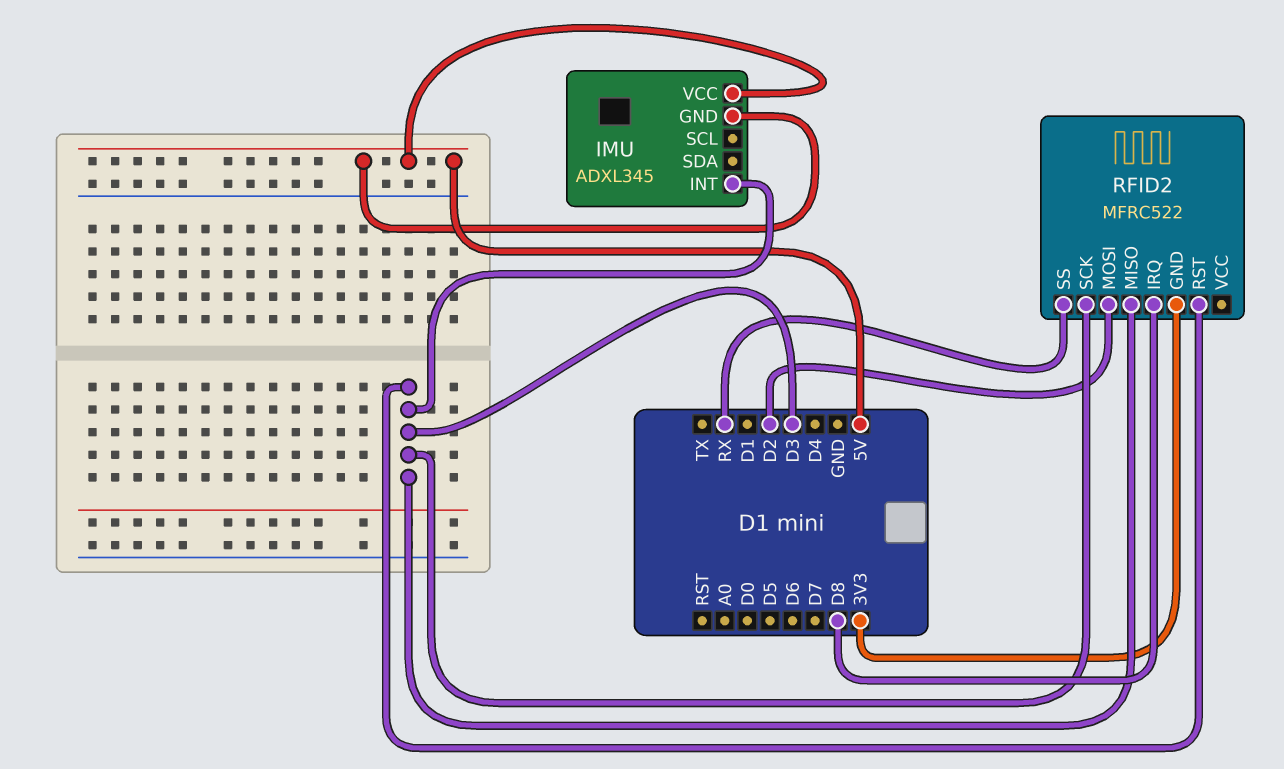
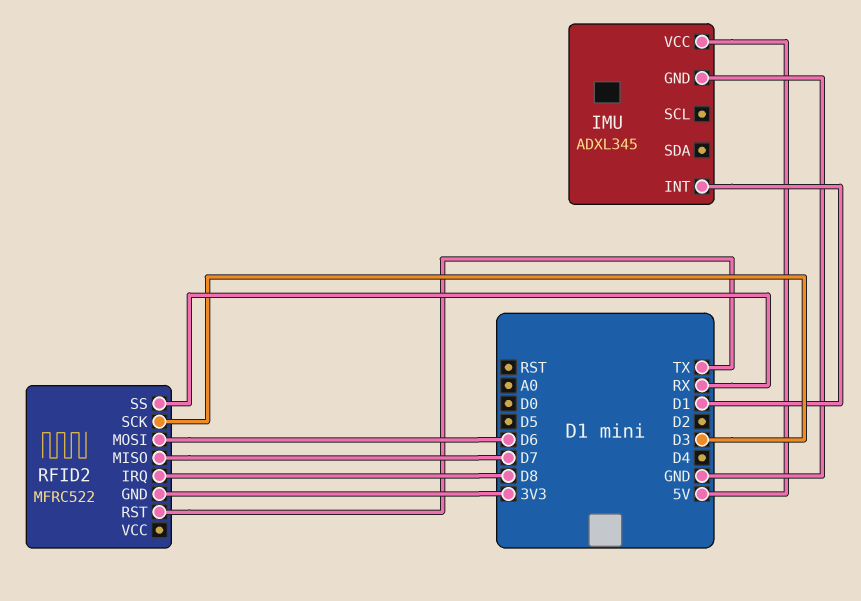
IMU pin GND: 5V -> GND
IMU pin INT: D3 -> D1
RFID2 pin MISO: D3 -> D7
RFID2 pin MOSI: D2 -> D6
RFID2 pin RST: D3 -> TX

